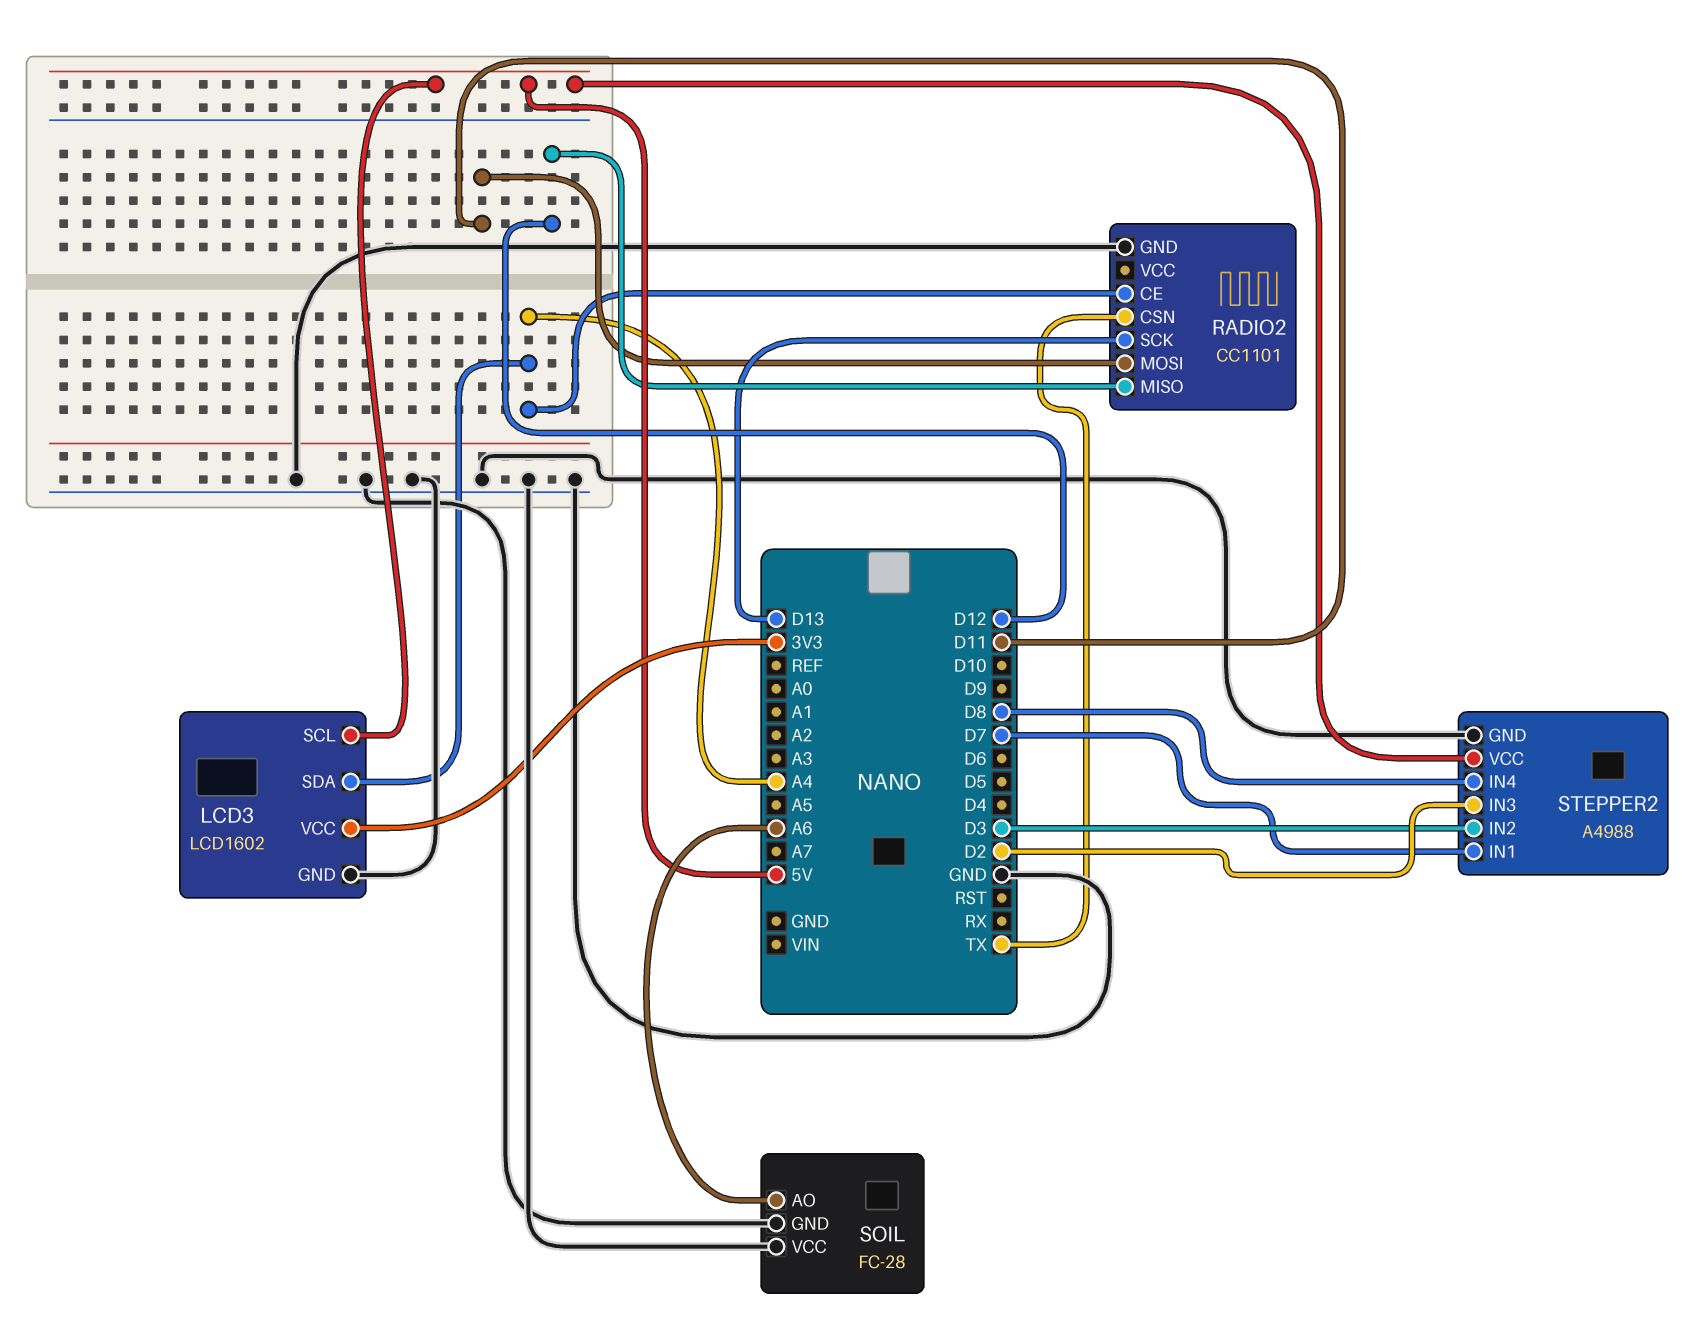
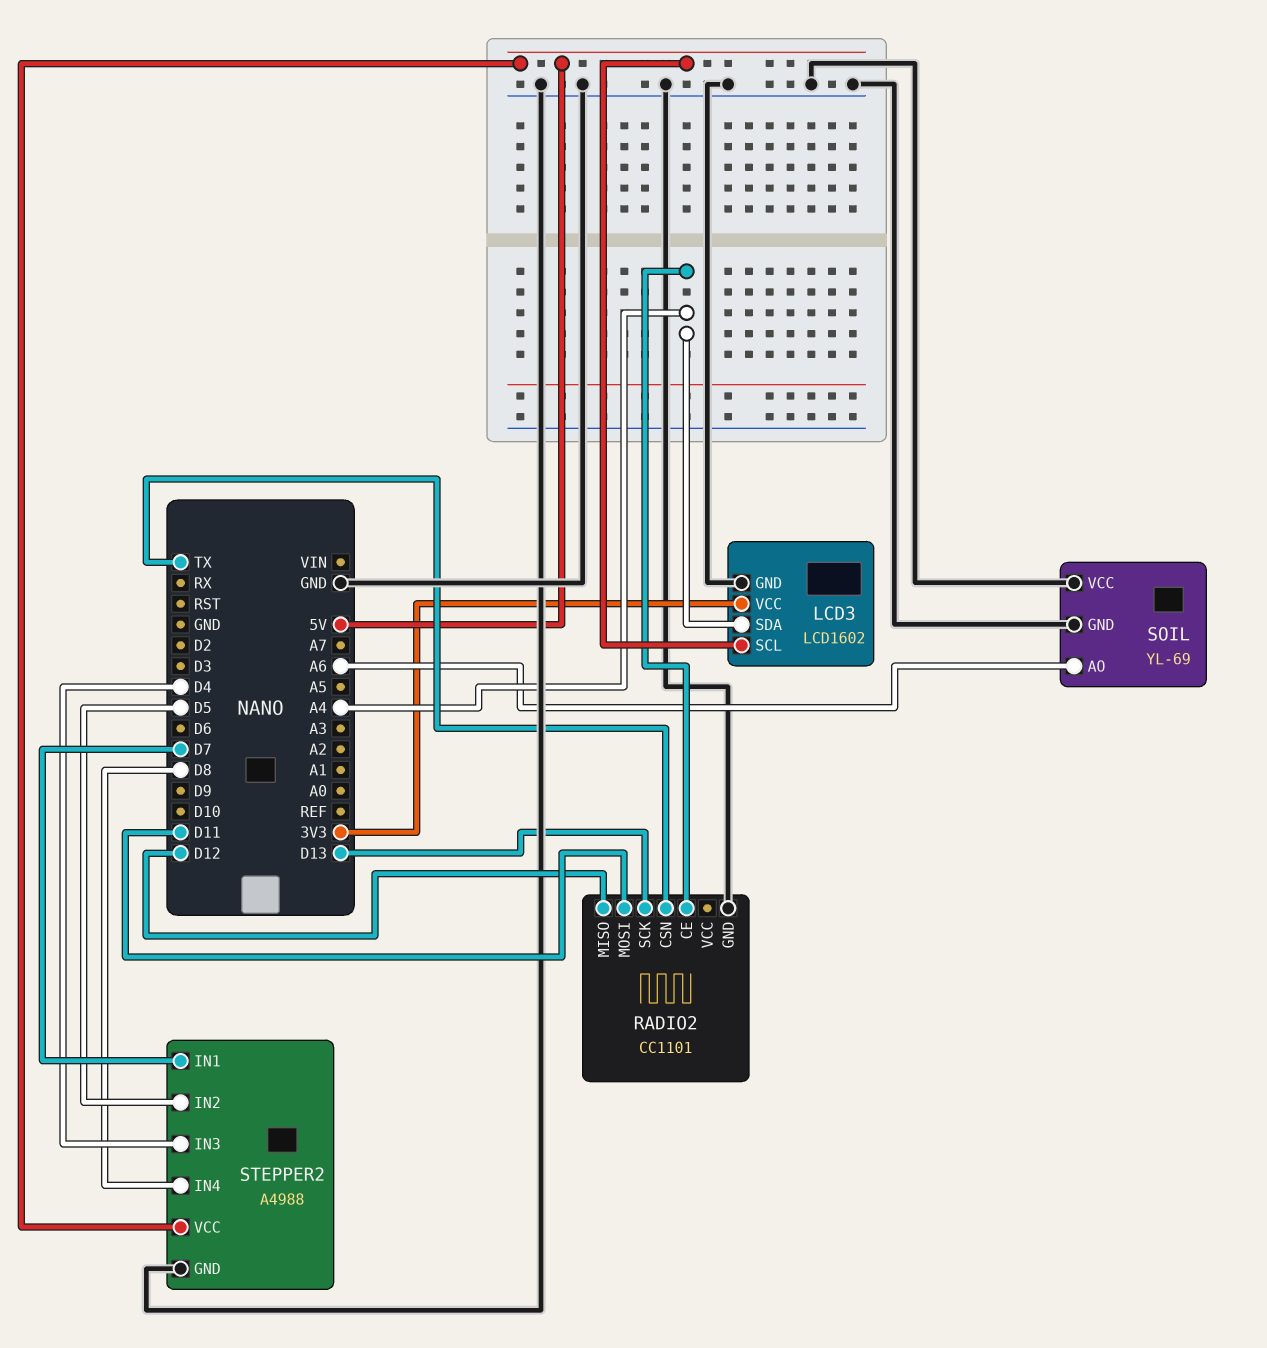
SOIL: FC-28 -> YL-69
STEPPER2 pin IN2: D3 -> D5
STEPPER2 pin IN3: D2 -> D4

